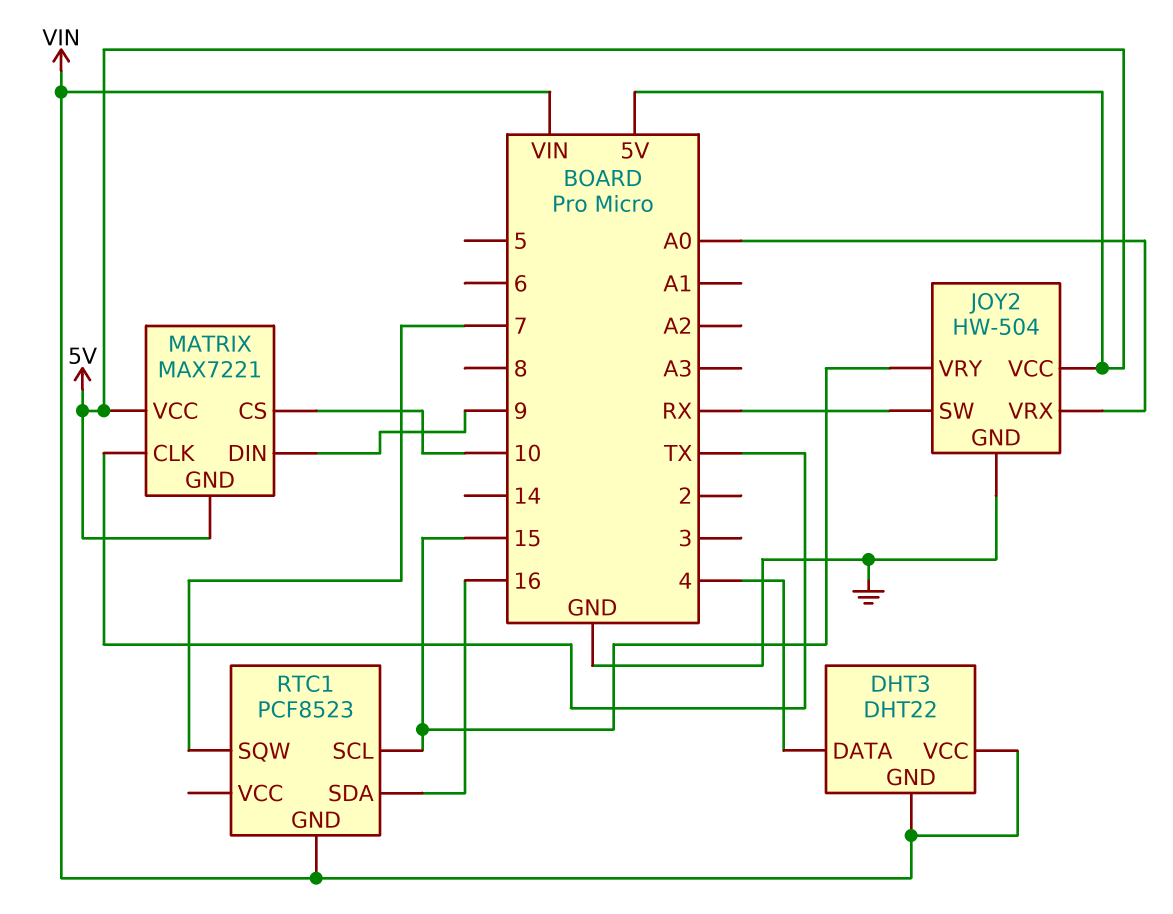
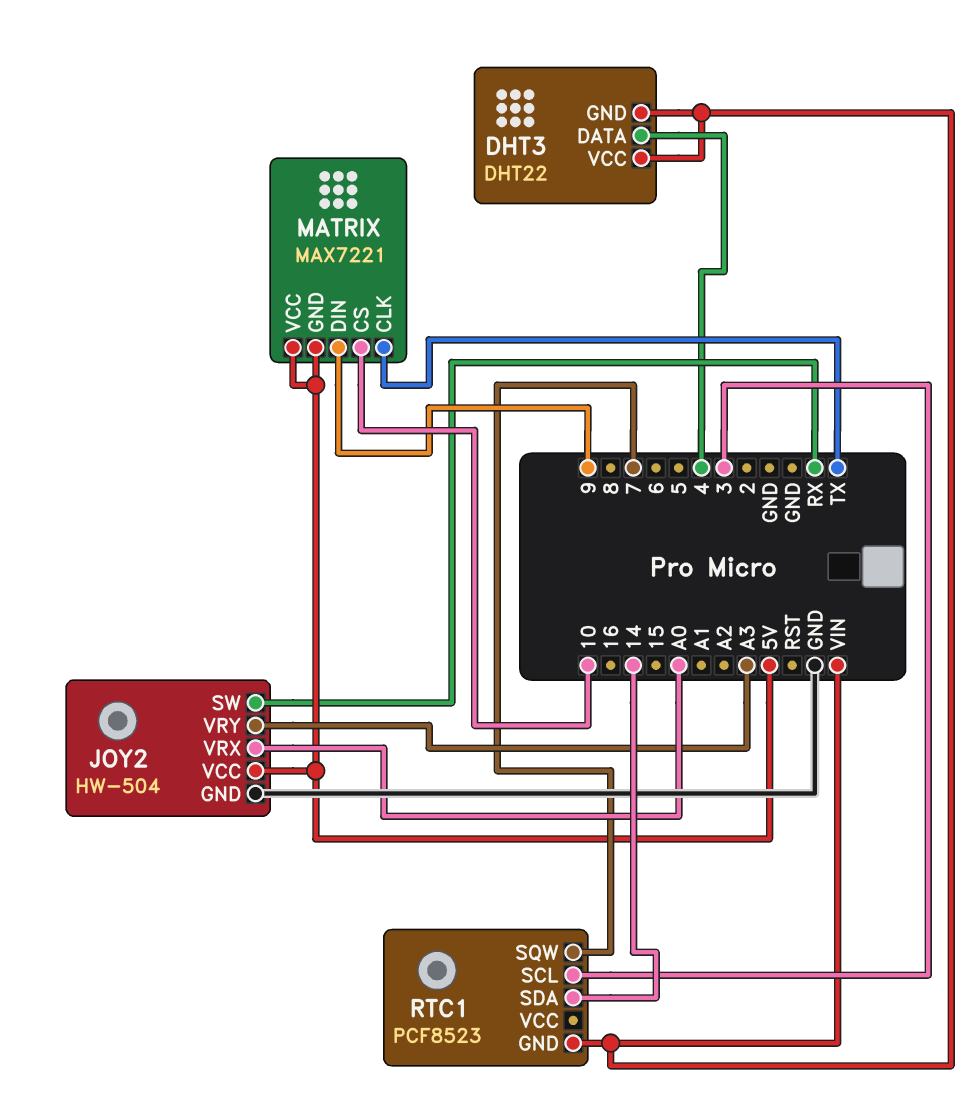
JOY2 pin VRY: 15 -> A3
RTC1 pin SCL: 15 -> 3
RTC1 pin SDA: 16 -> 14

